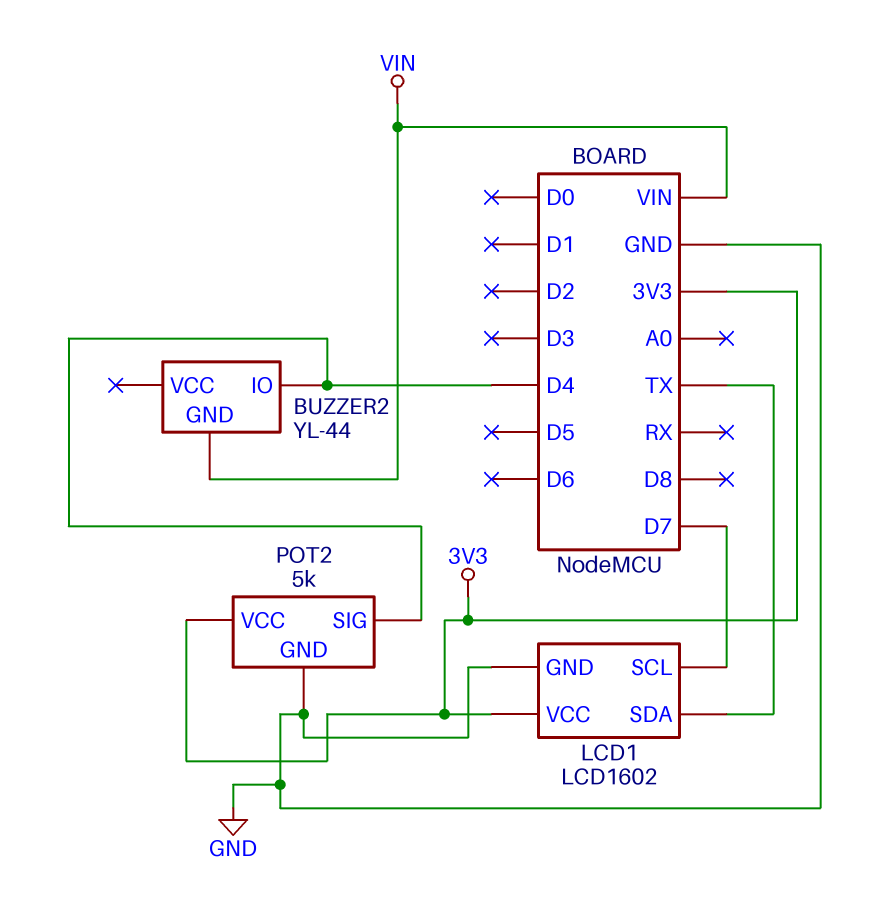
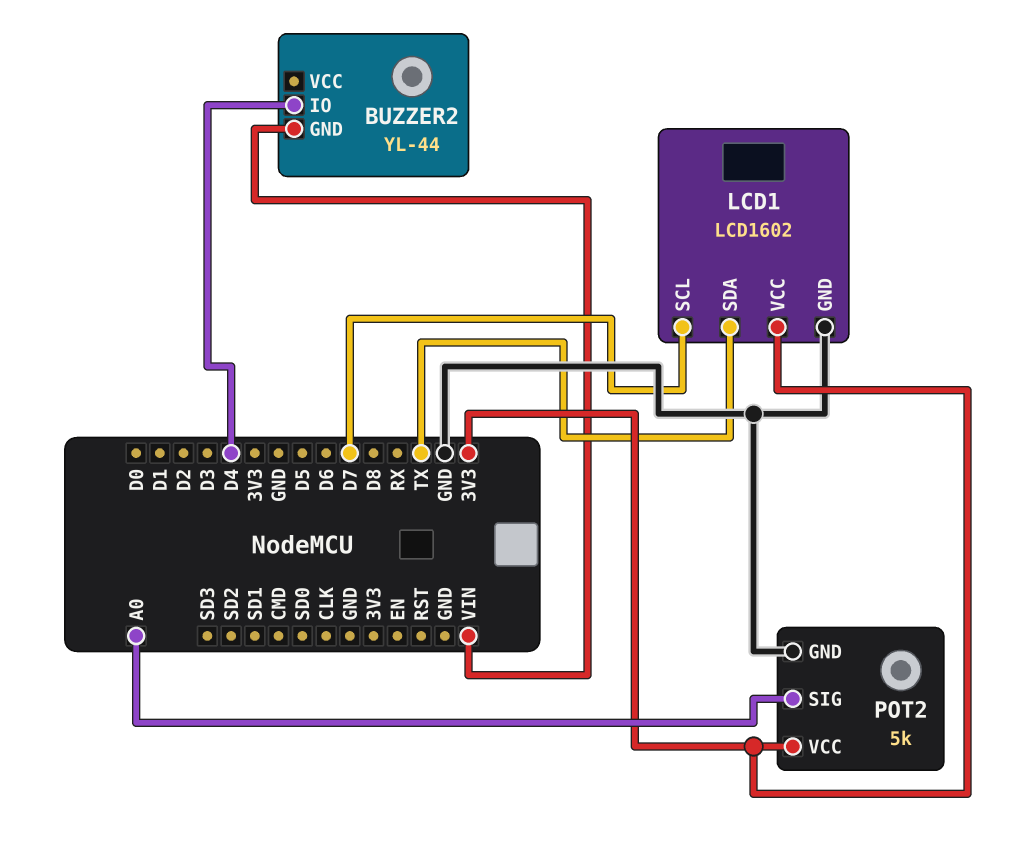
POT2 pin SIG: D4 -> A0

